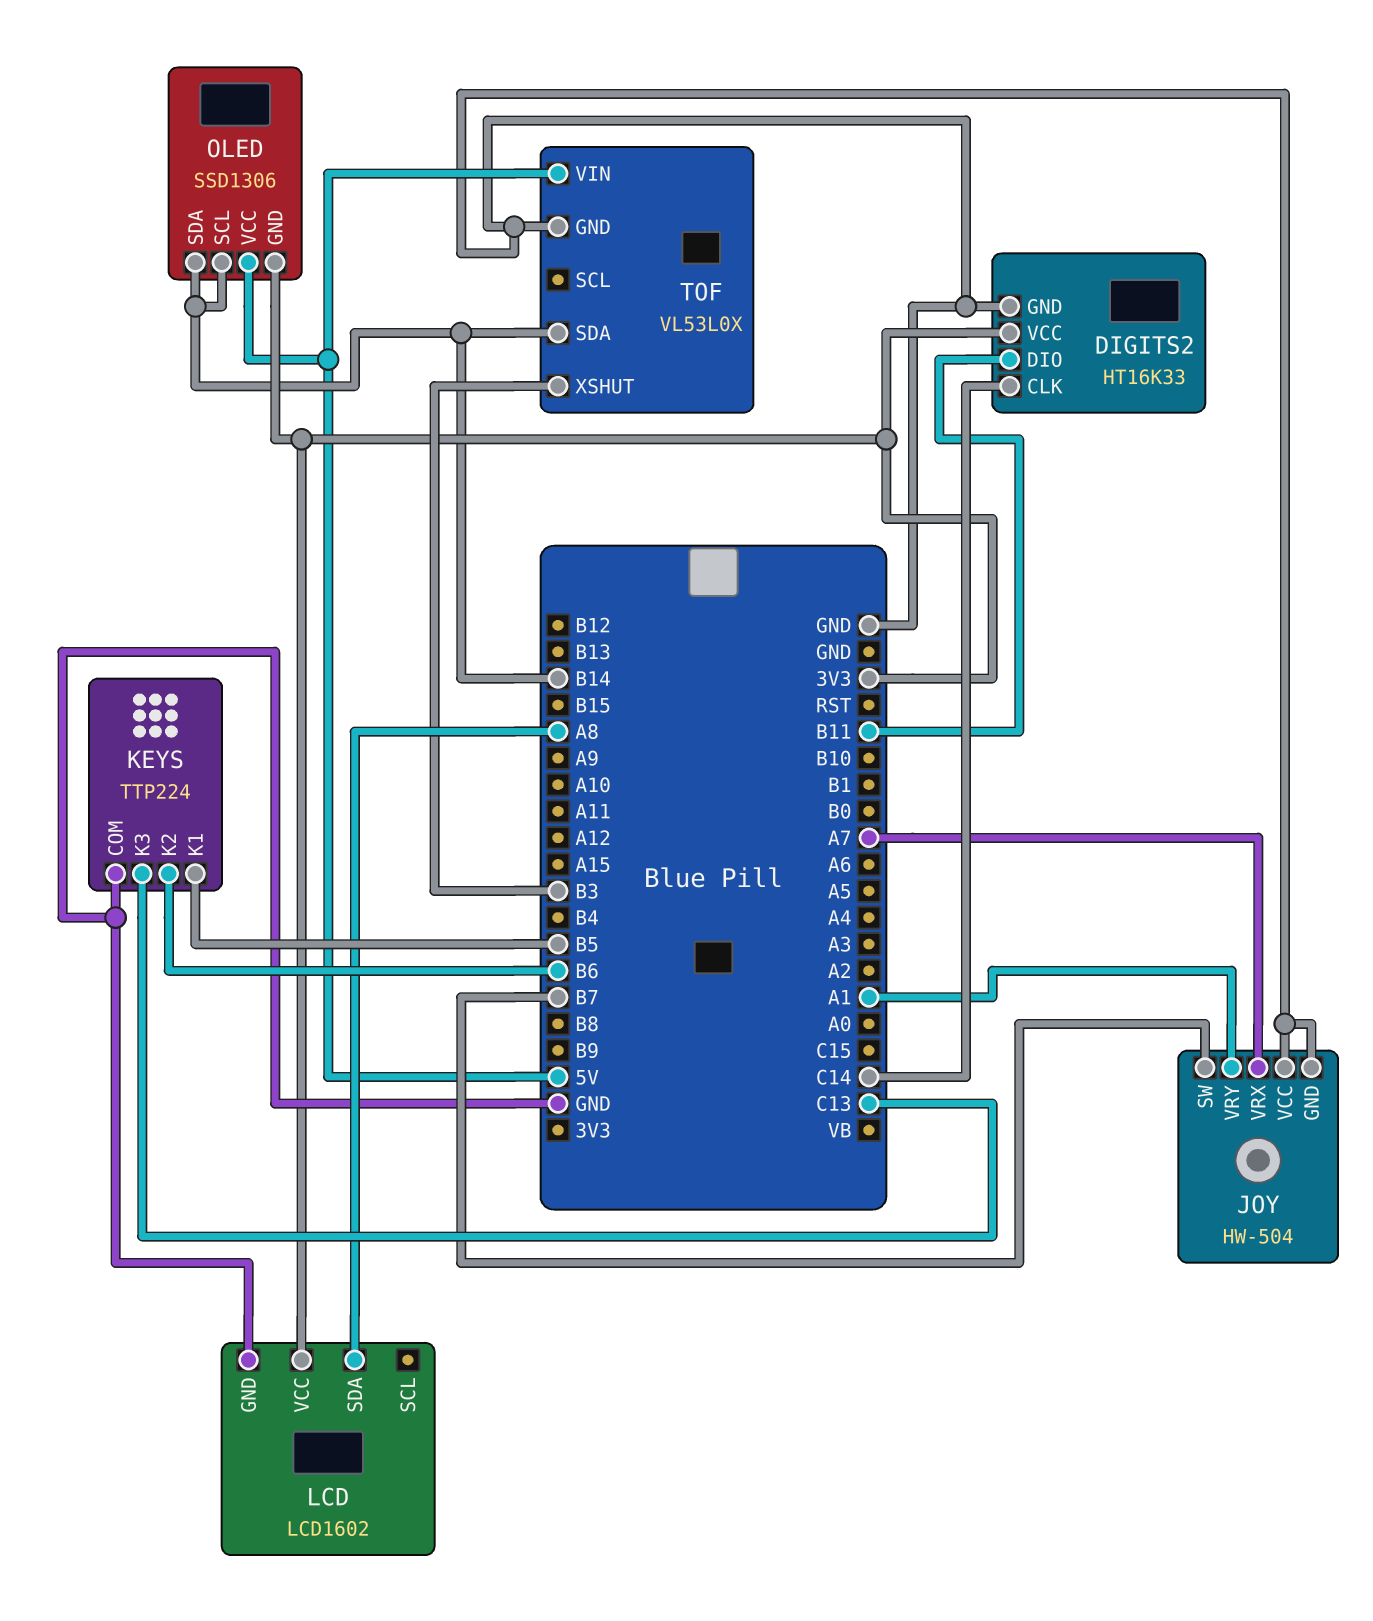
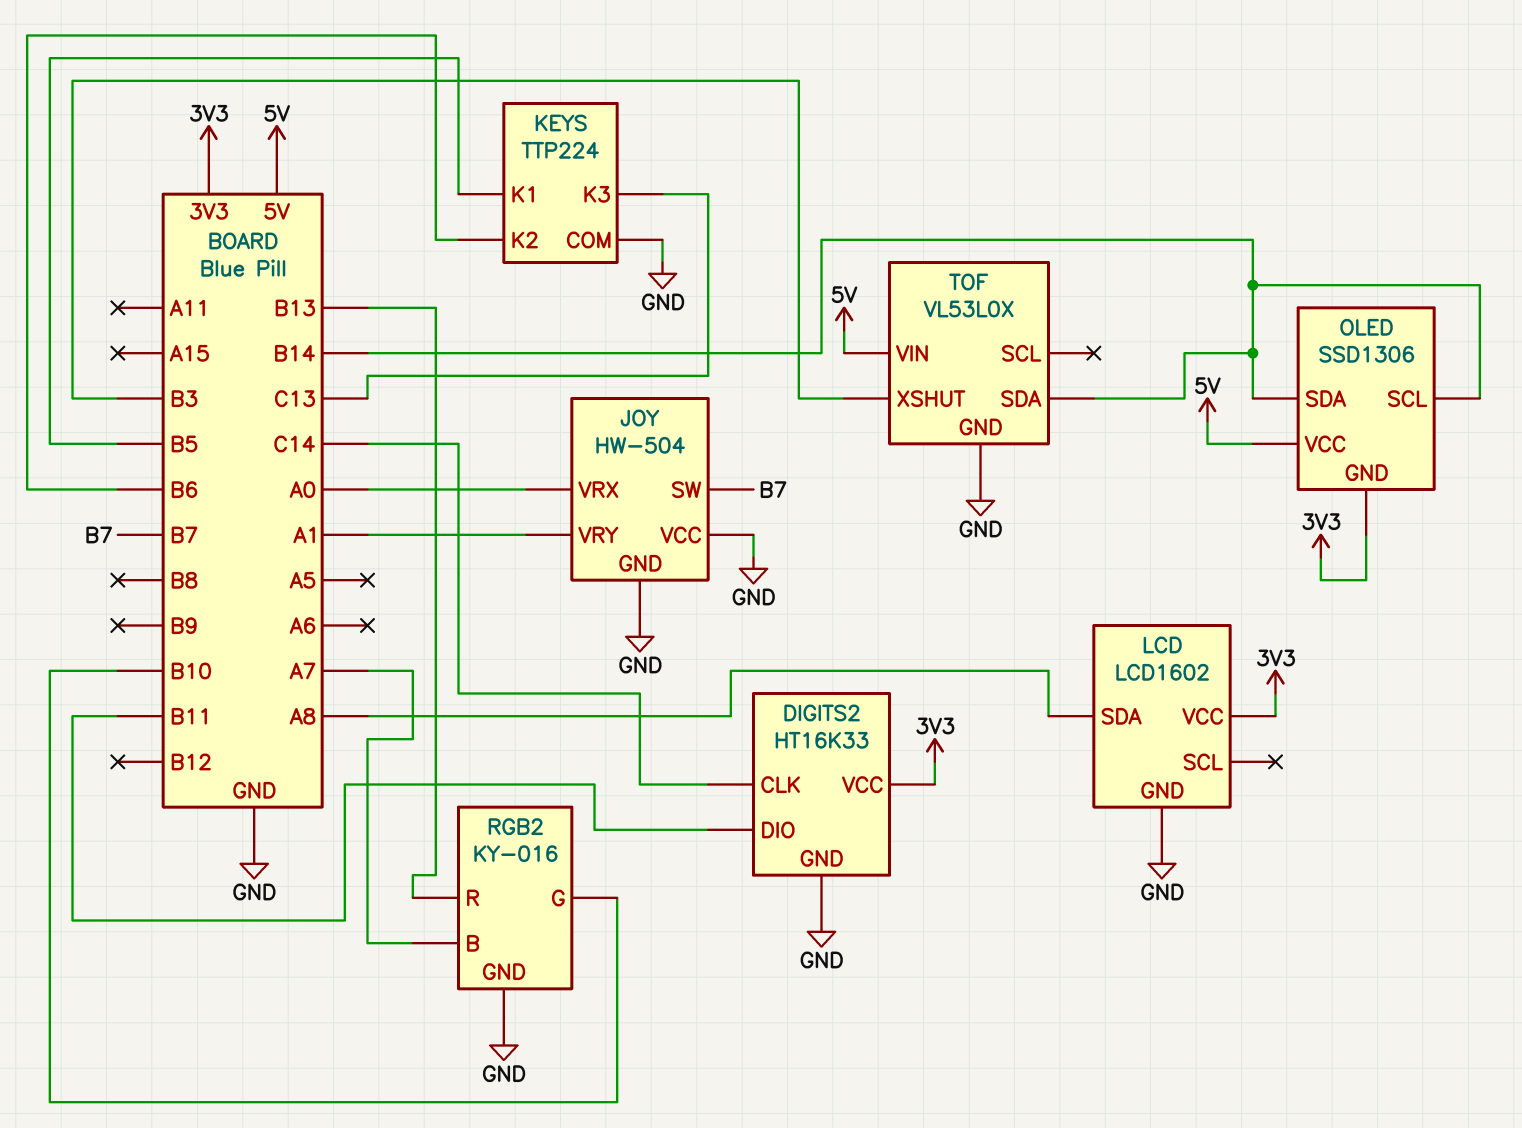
JOY pin VRX: A7 -> A0
RGB2: none -> KY-016
RGB2 pin B: none -> A7
RGB2 pin G: none -> B10
RGB2 pin GND: none -> GND
RGB2 pin R: none -> B13

